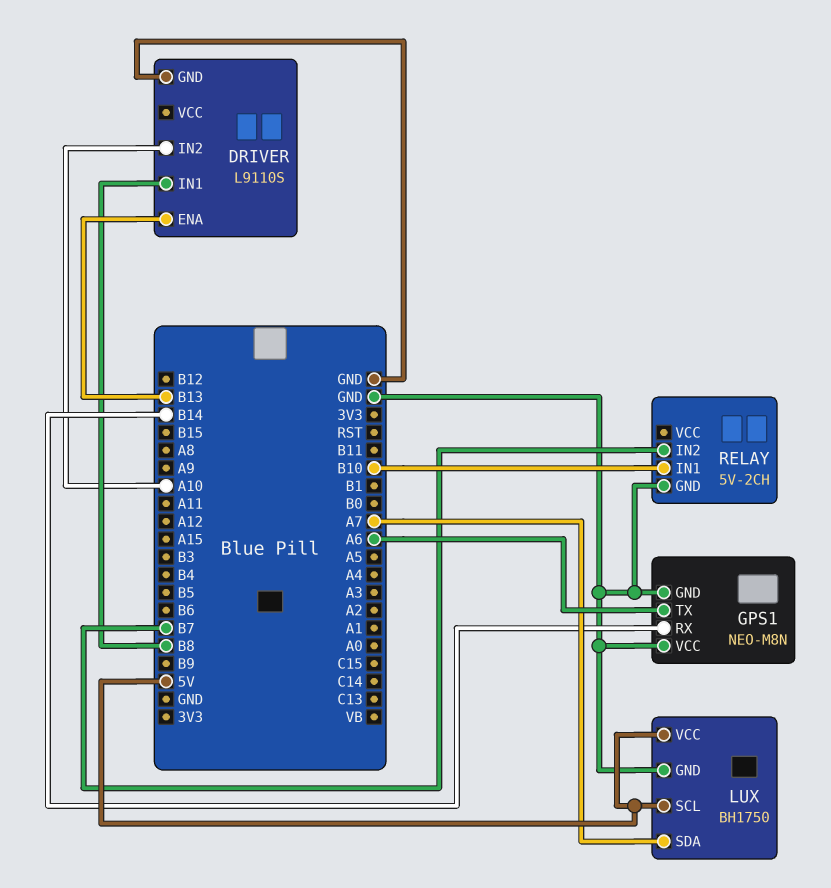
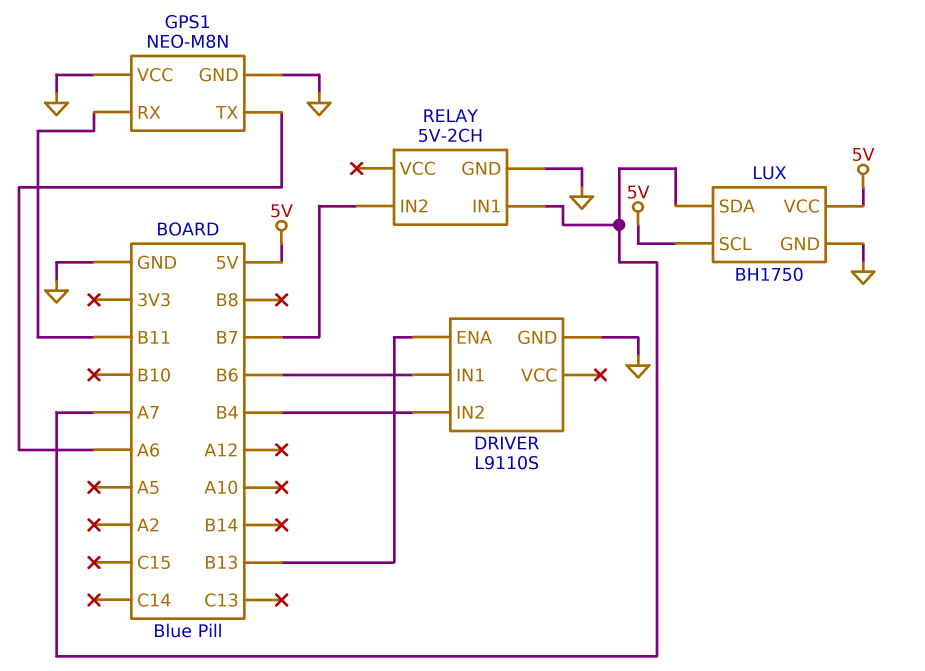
DRIVER pin IN1: B8 -> B6
DRIVER pin IN2: A10 -> B4
GPS1 pin RX: B14 -> B11
RELAY pin IN1: B10 -> A7

